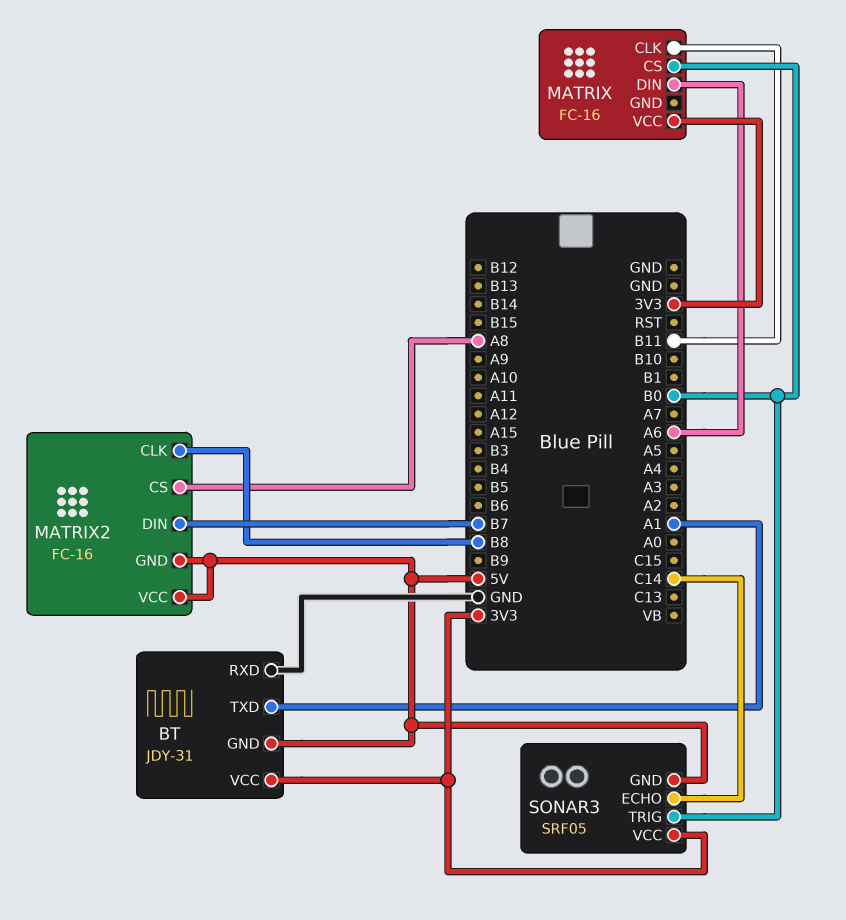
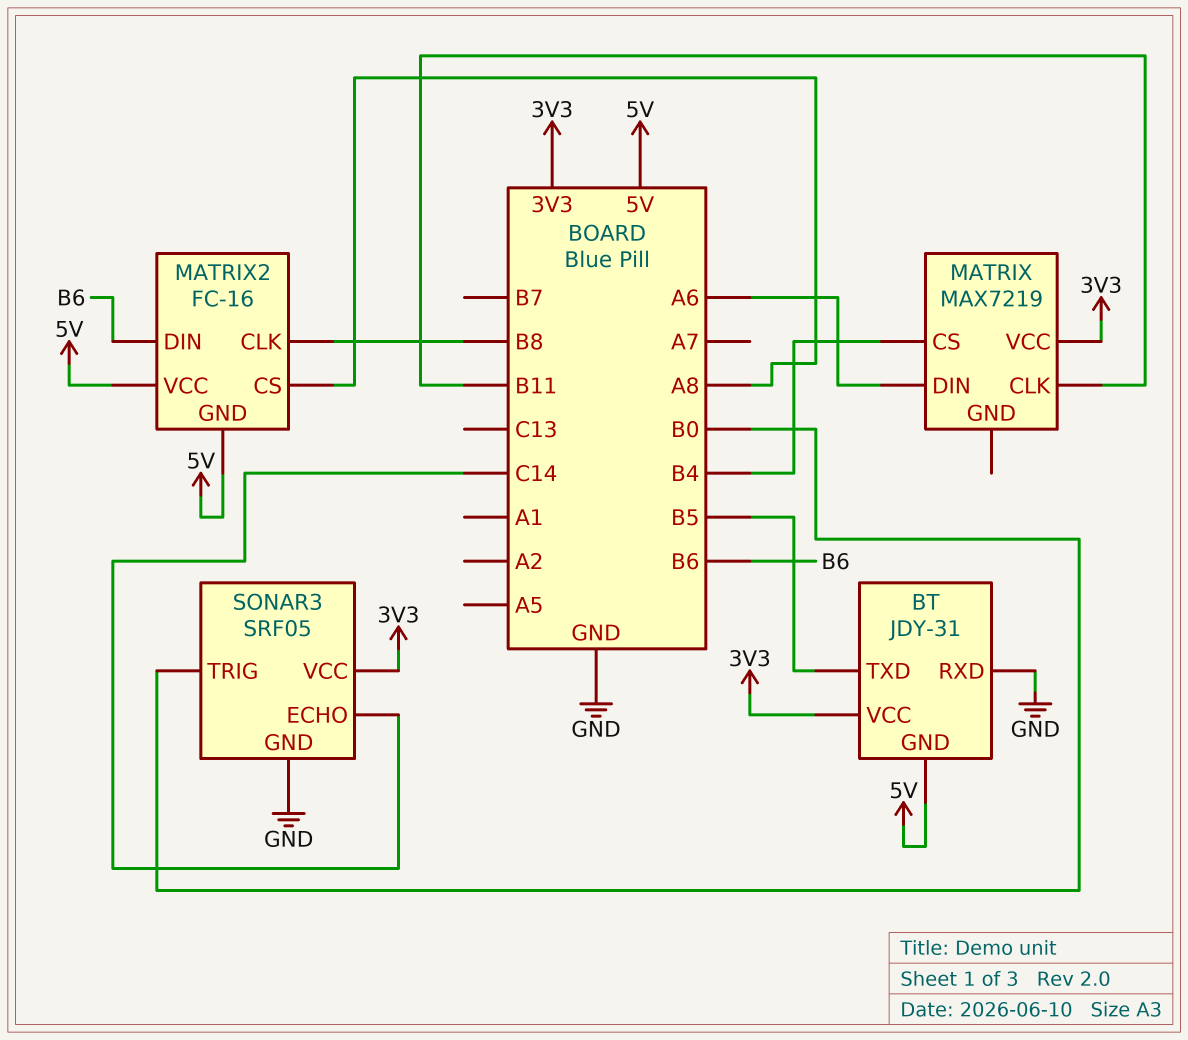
BT pin TXD: A1 -> B5
MATRIX: FC-16 -> MAX7219
MATRIX pin CS: B0 -> B4
MATRIX2 pin DIN: B7 -> B6
SONAR3 pin GND: 5V -> GND

